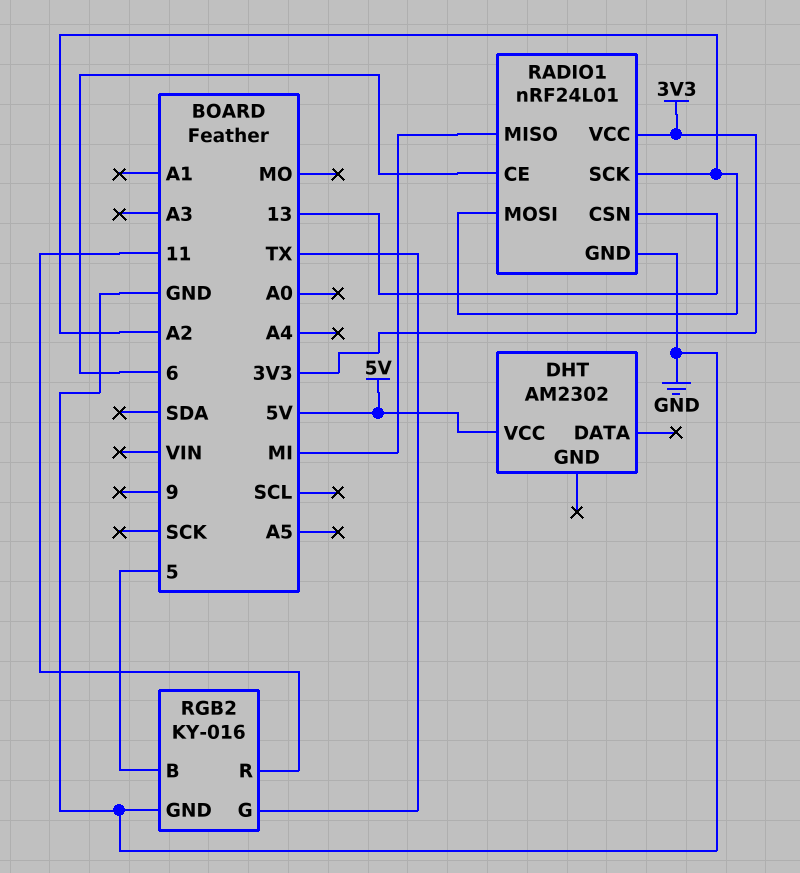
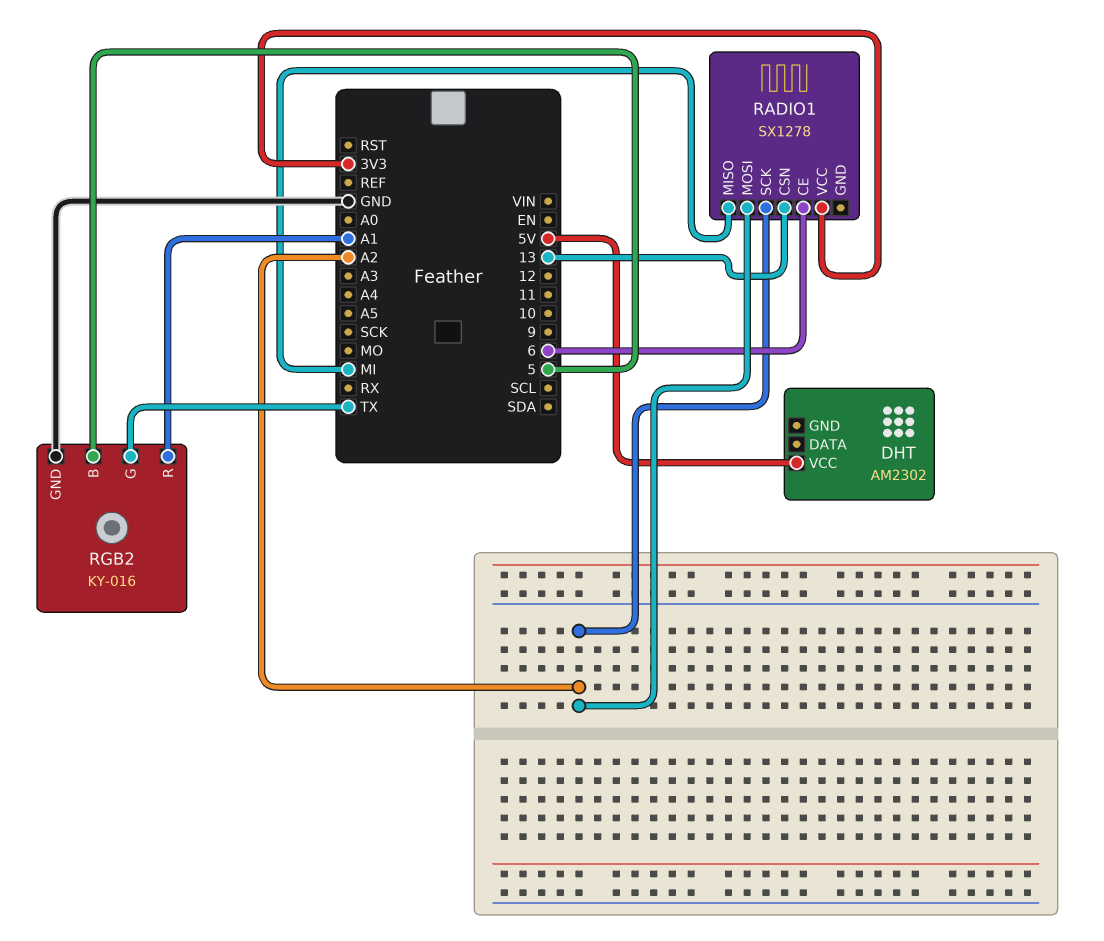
RADIO1: nRF24L01 -> SX1278
RADIO1 pin GND: GND -> none
RGB2 pin R: 11 -> A1

